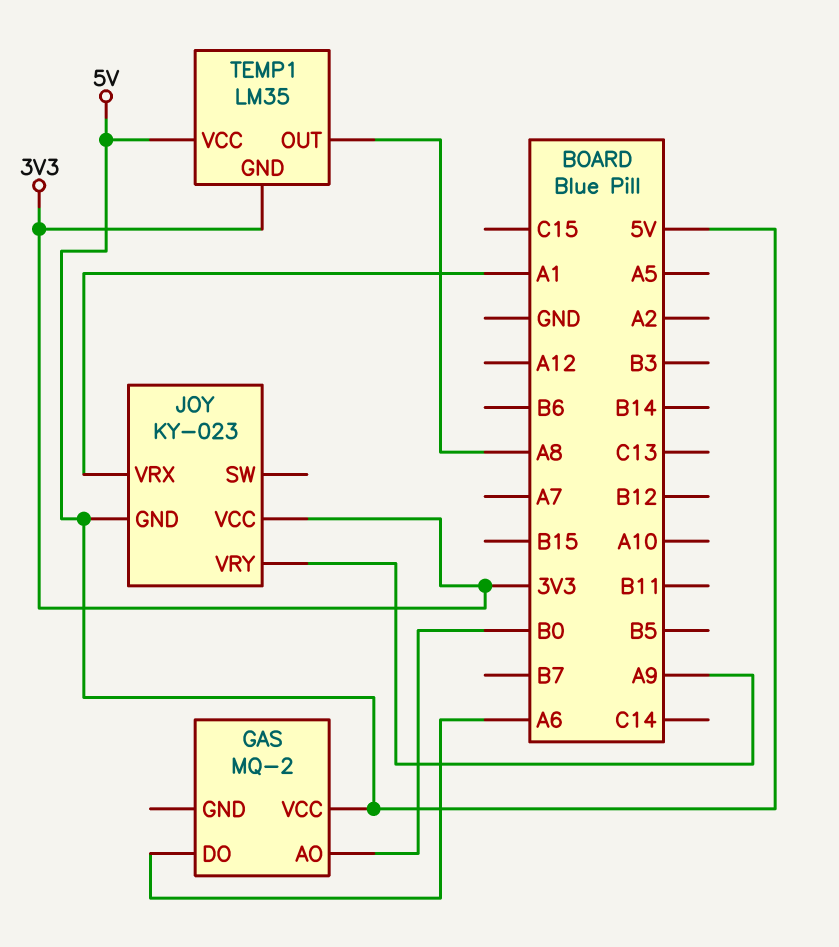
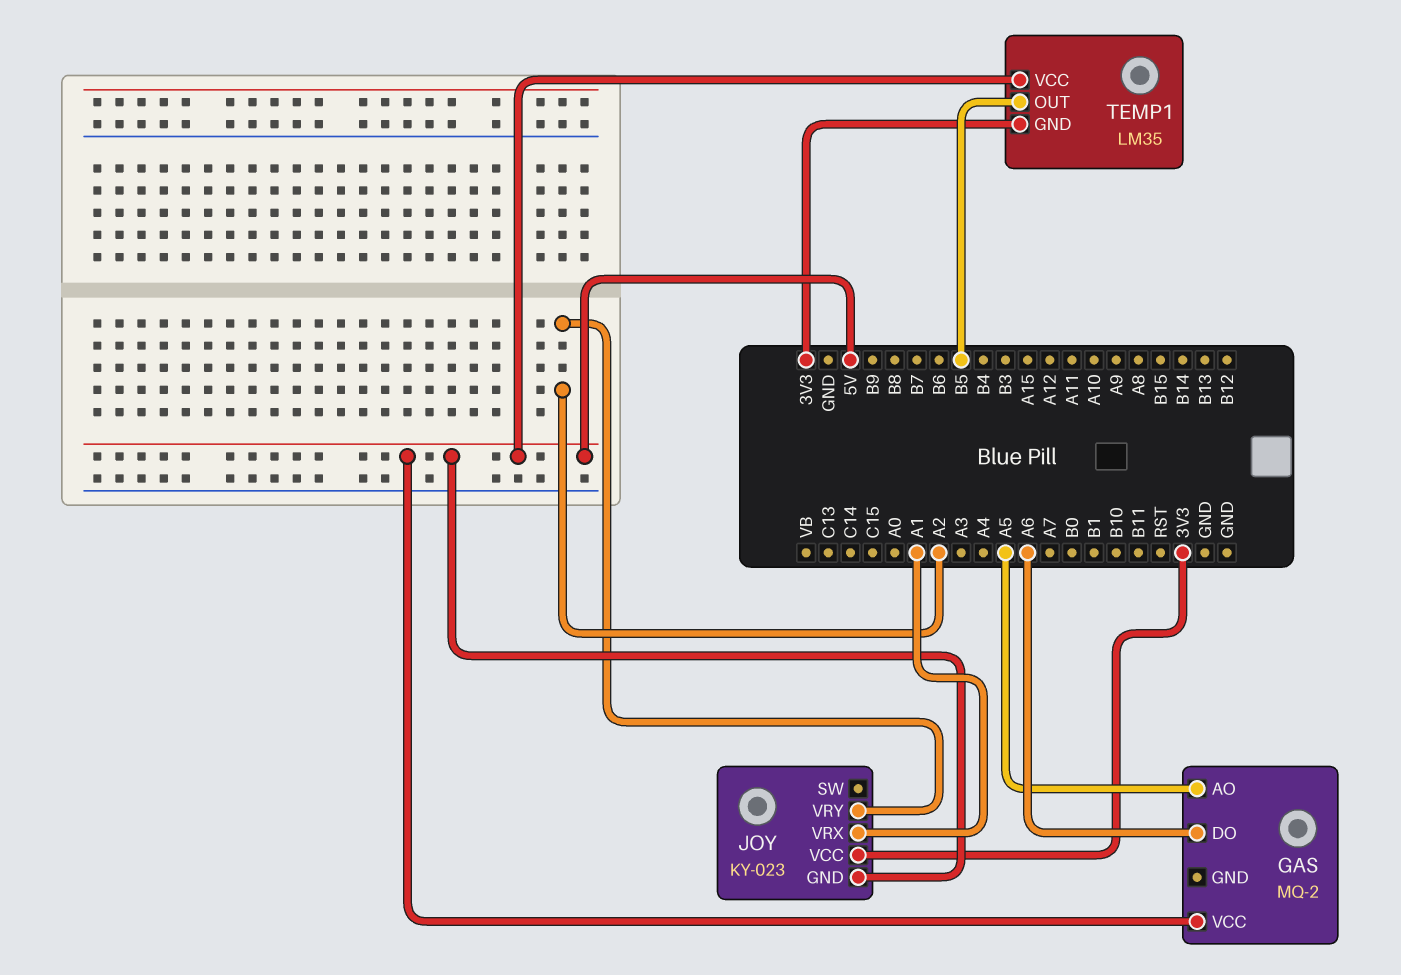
GAS pin AO: B0 -> A5
JOY pin VRY: A9 -> A2
TEMP1 pin OUT: A8 -> B5

